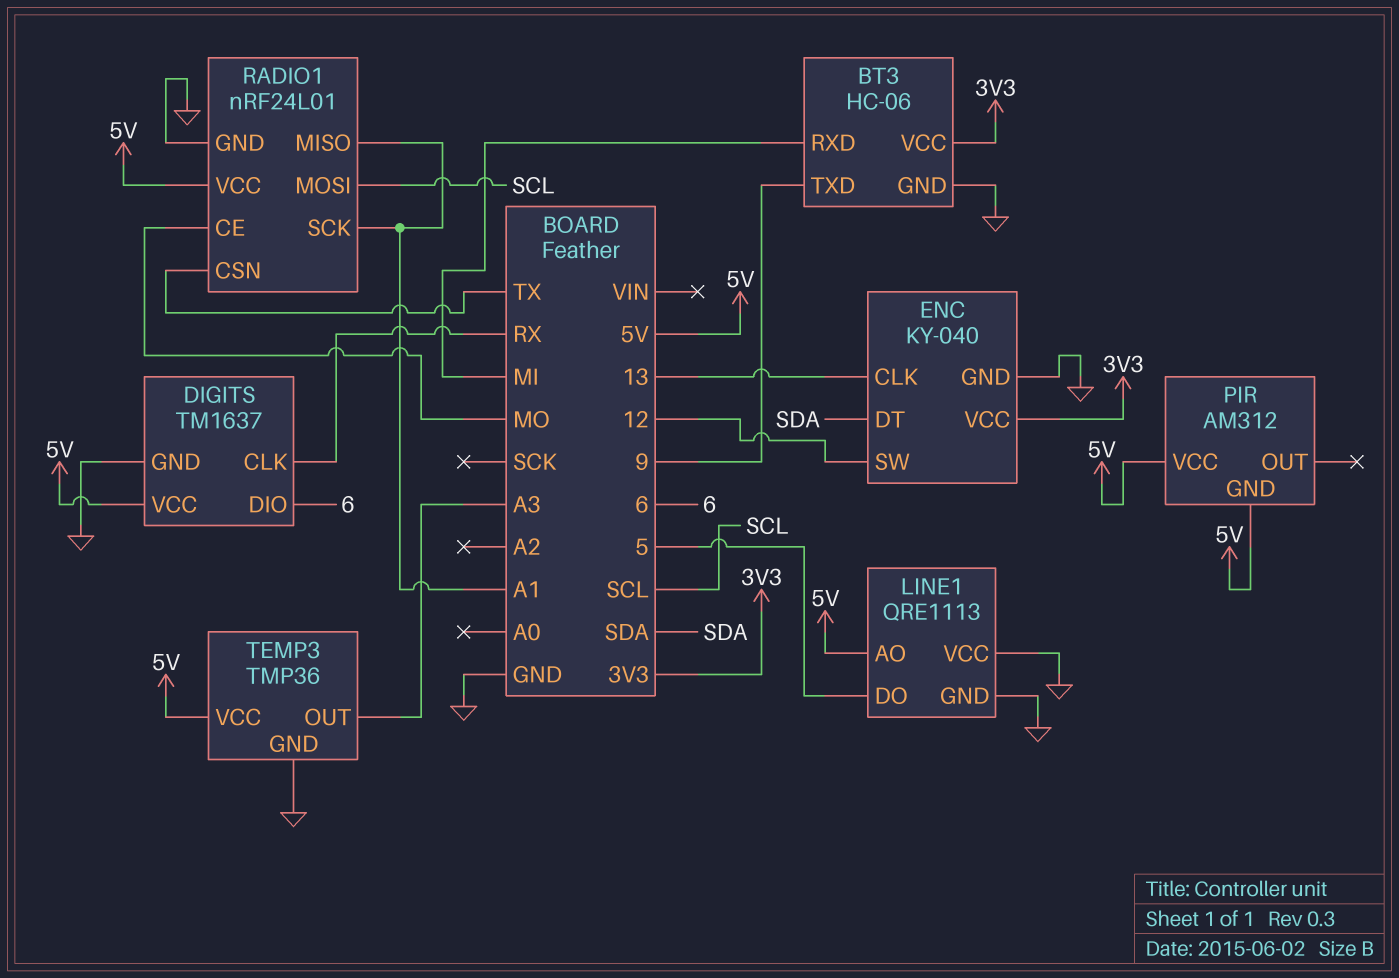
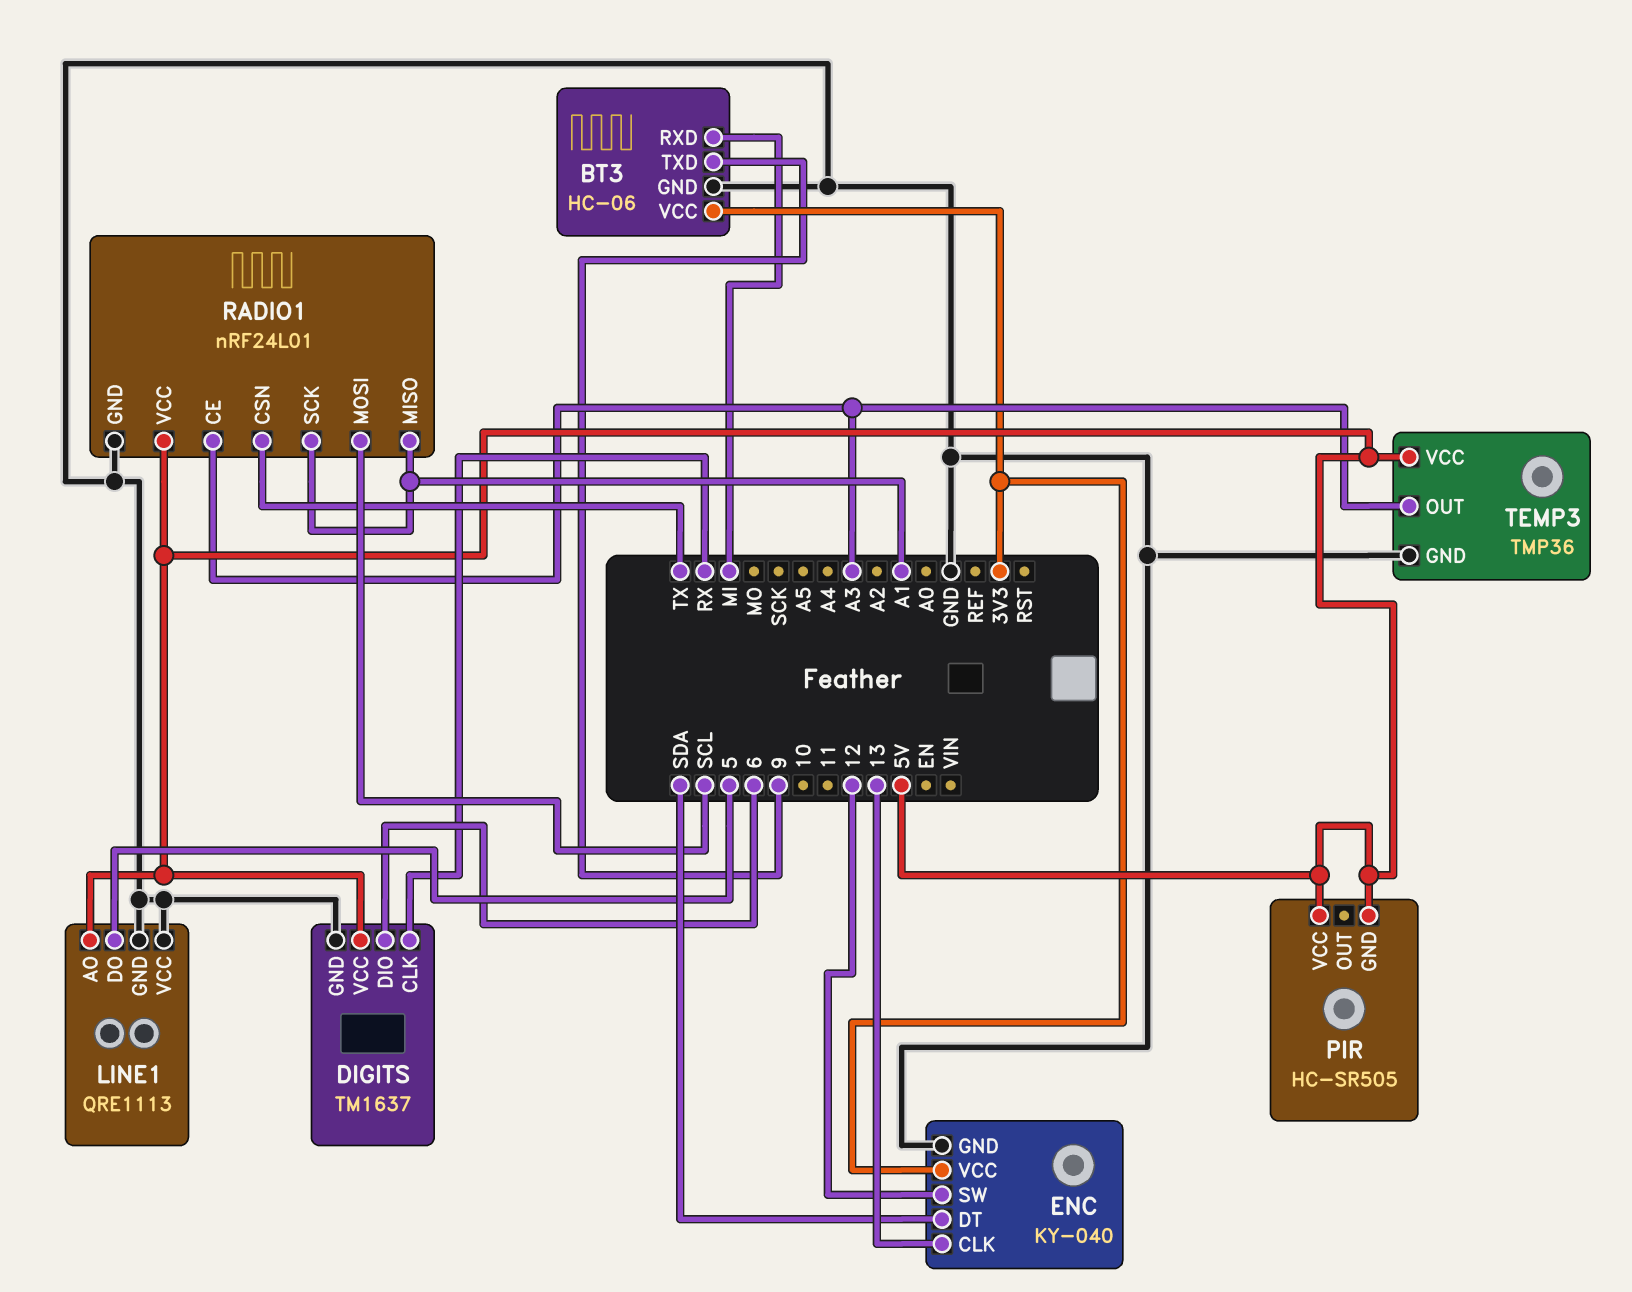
PIR: AM312 -> HC-SR505
RADIO1 pin CE: MO -> A3

